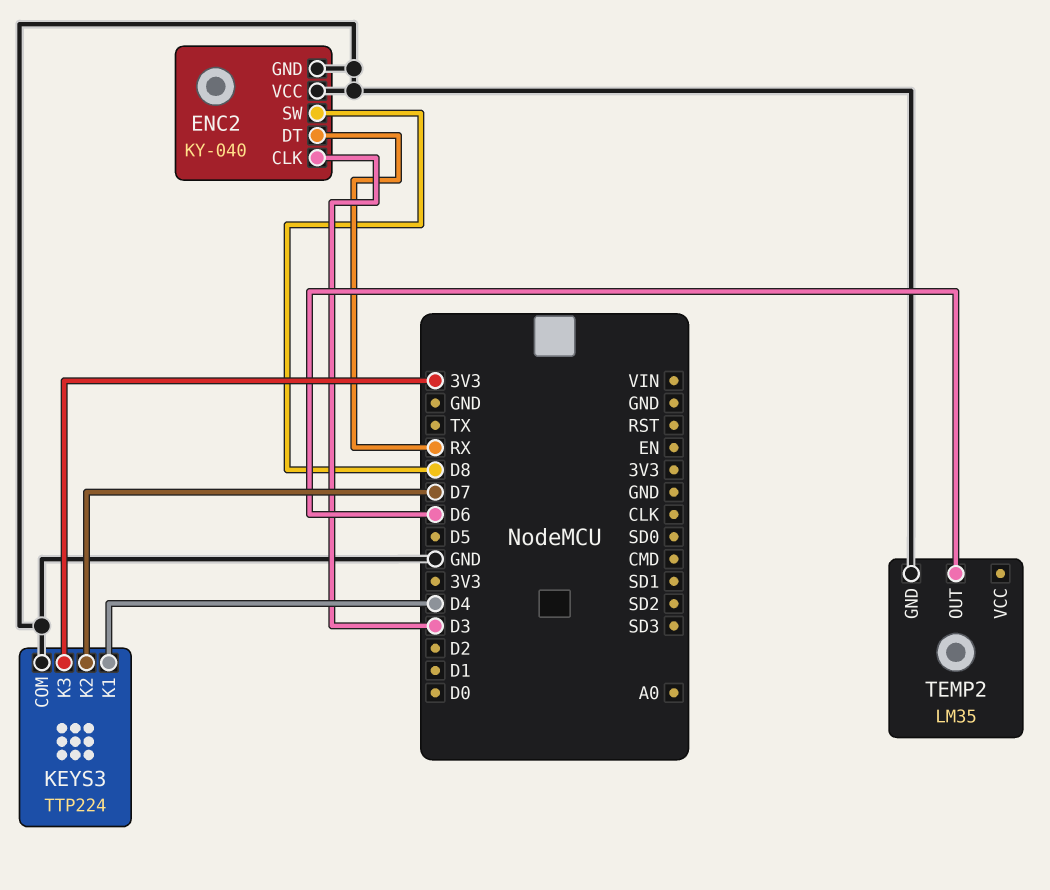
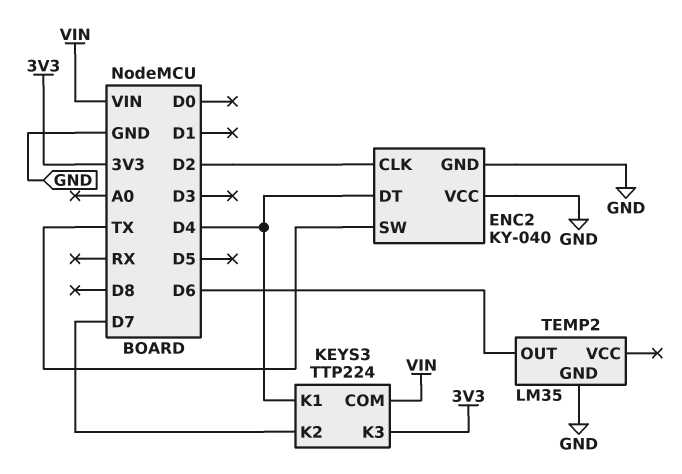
ENC2 pin CLK: D3 -> D2
ENC2 pin DT: RX -> D4
ENC2 pin SW: D8 -> TX
KEYS3 pin COM: GND -> VIN

